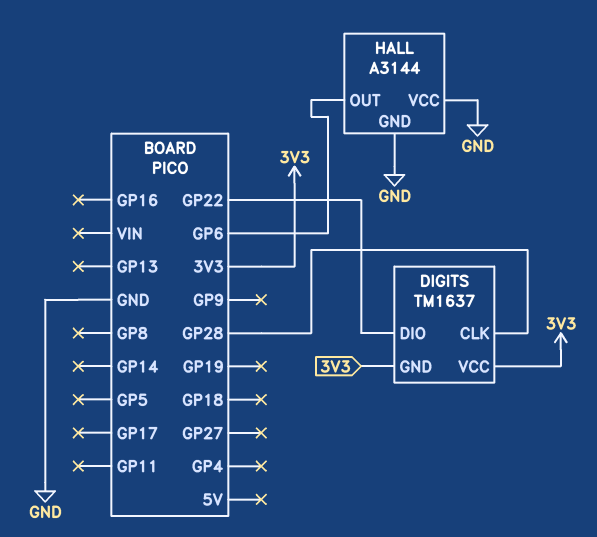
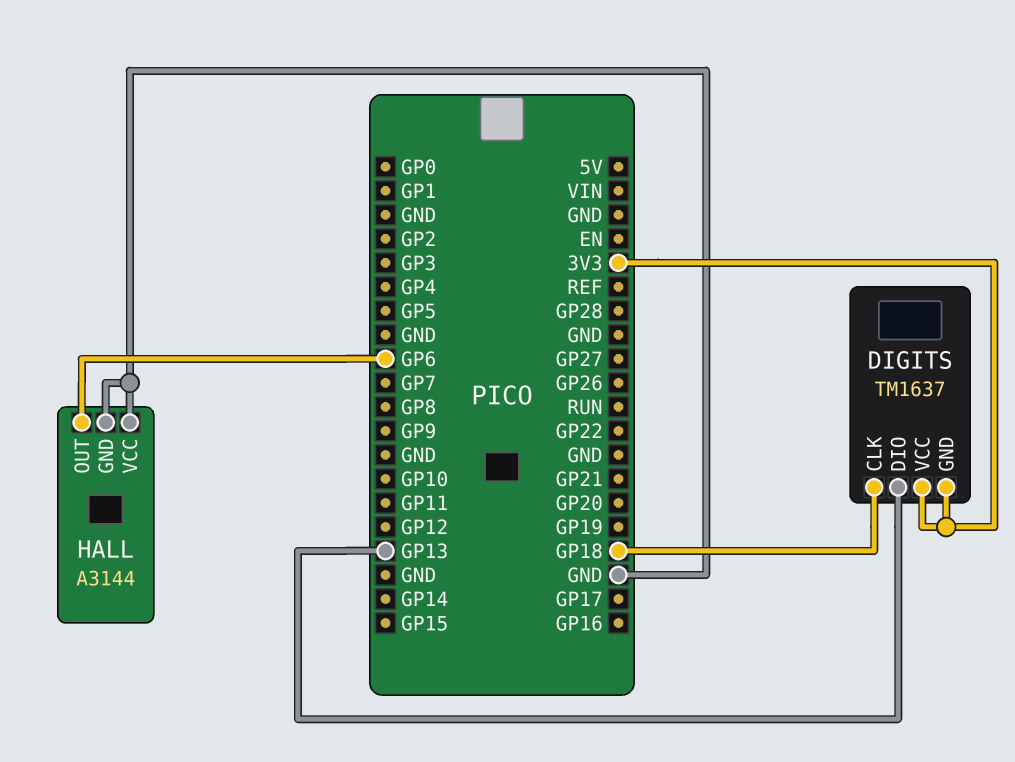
DIGITS pin CLK: GP28 -> GP18
DIGITS pin DIO: GP22 -> GP13

